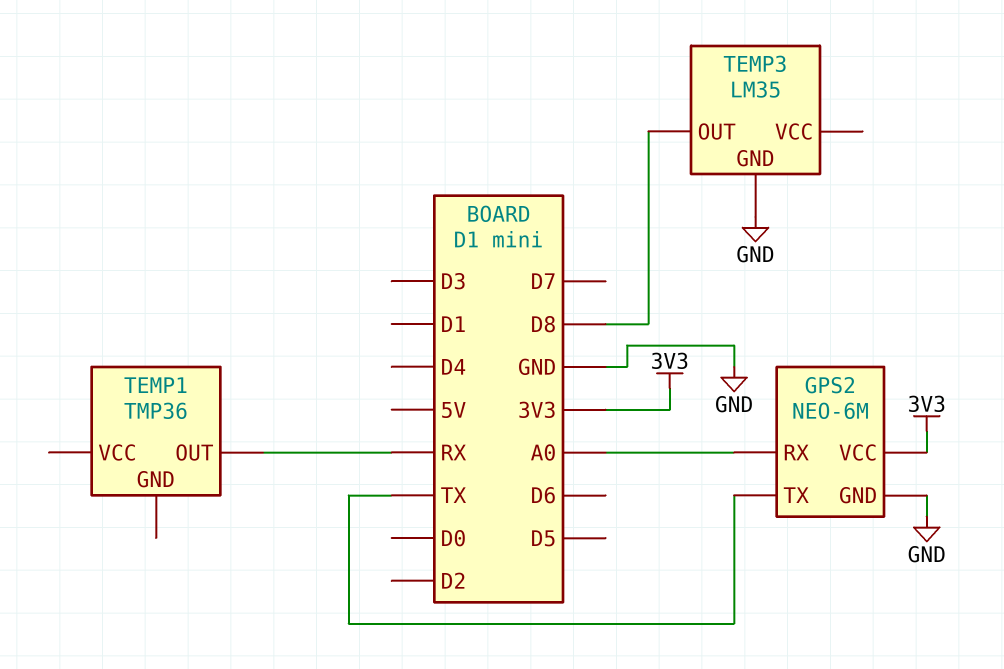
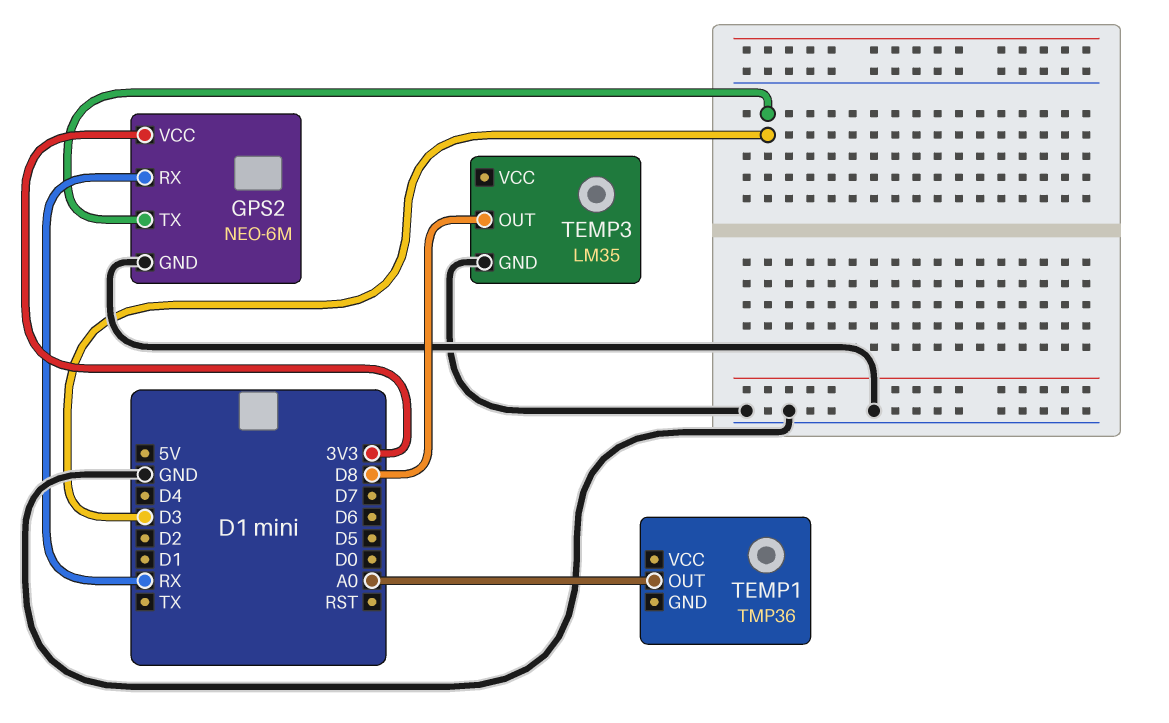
GPS2 pin RX: A0 -> RX
GPS2 pin TX: TX -> D3
TEMP1 pin OUT: RX -> A0

